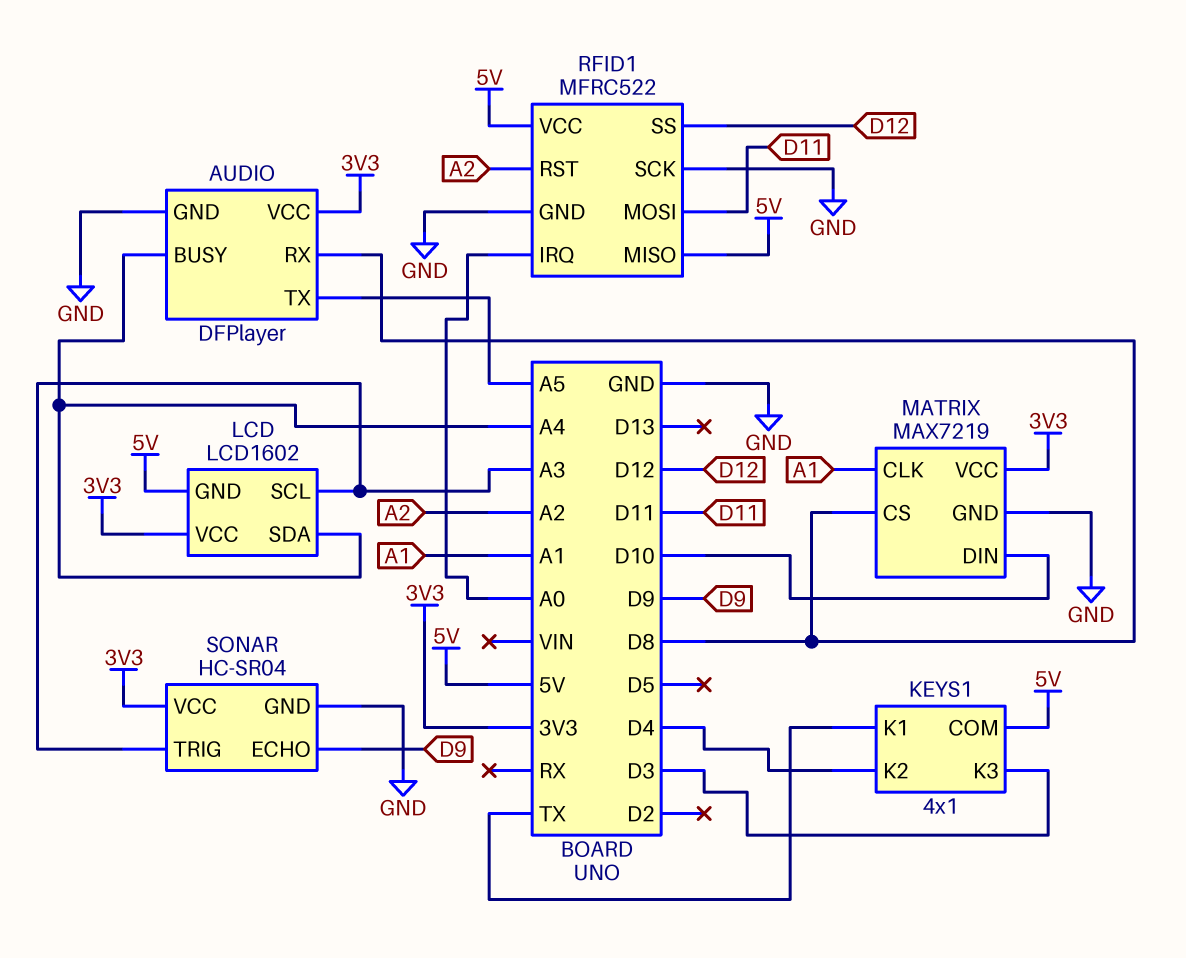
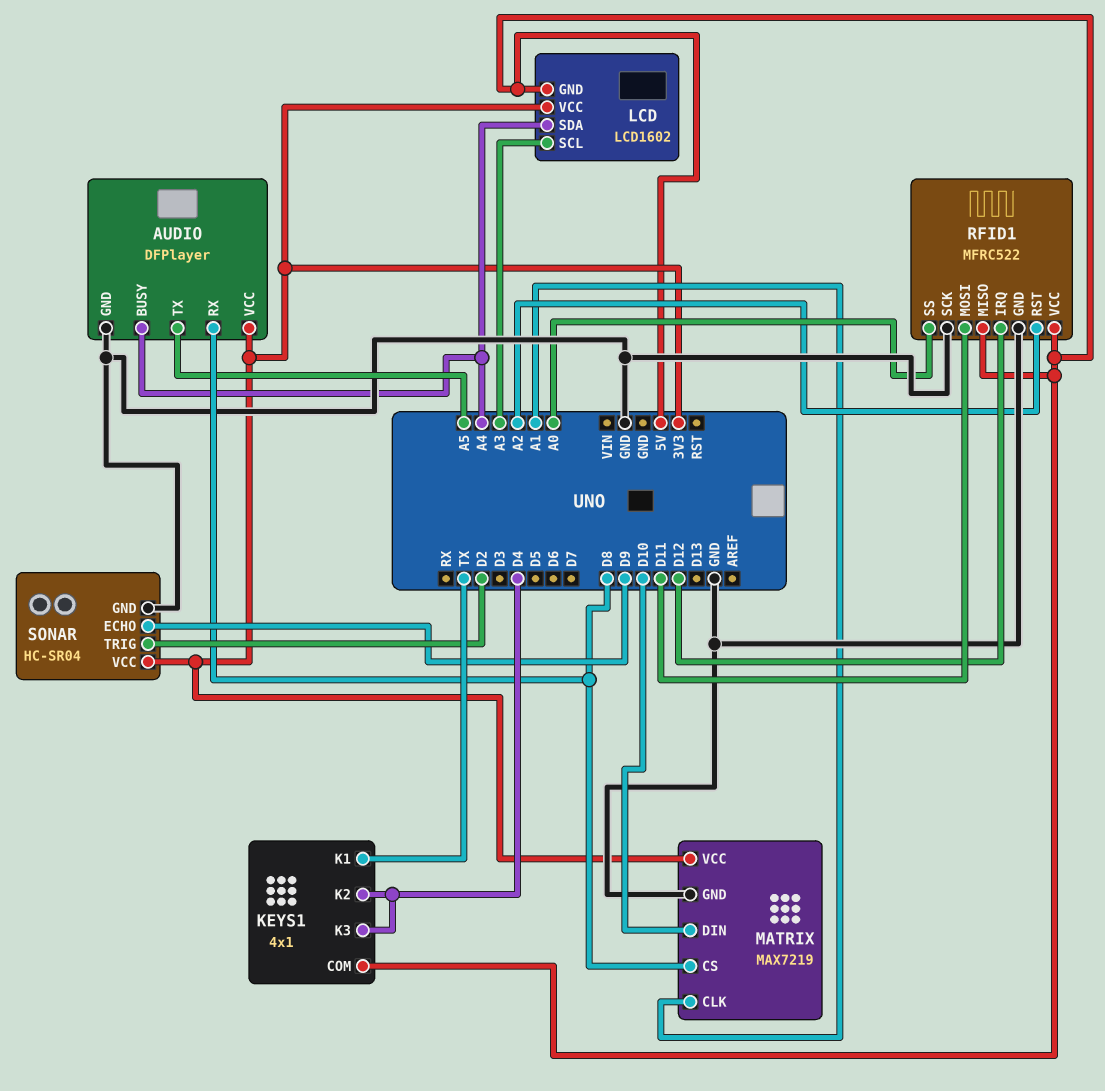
KEYS1 pin K3: D3 -> D4
RFID1 pin IRQ: A0 -> D12
RFID1 pin SS: D12 -> A0
SONAR pin TRIG: A3 -> D2

